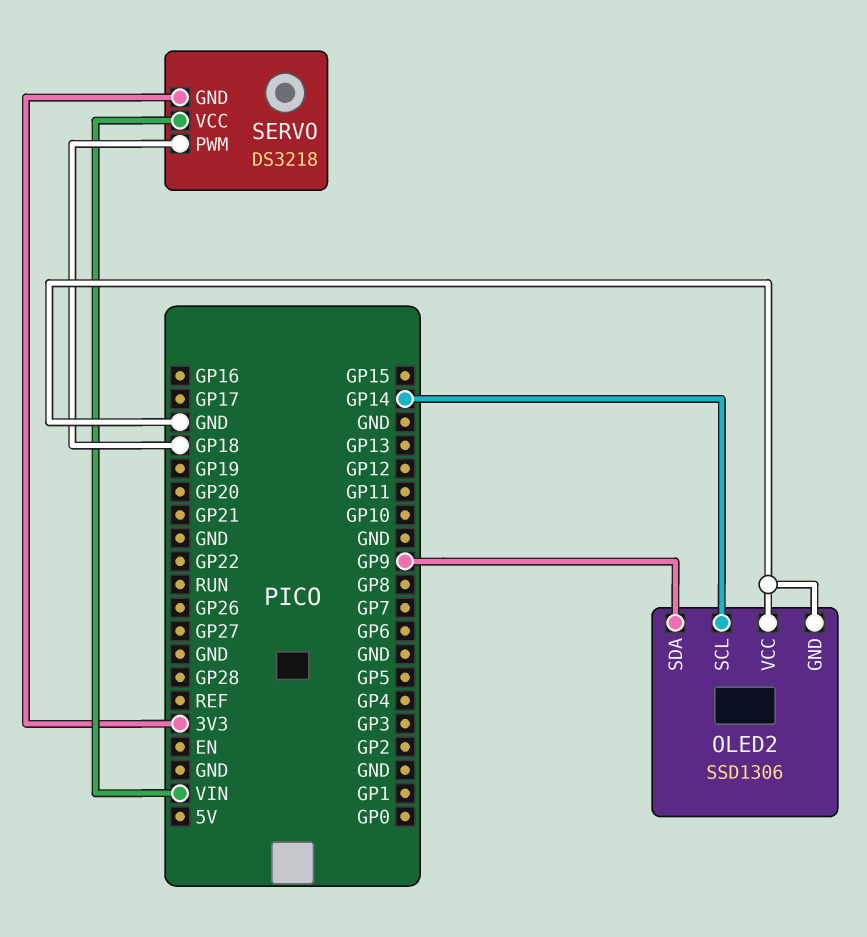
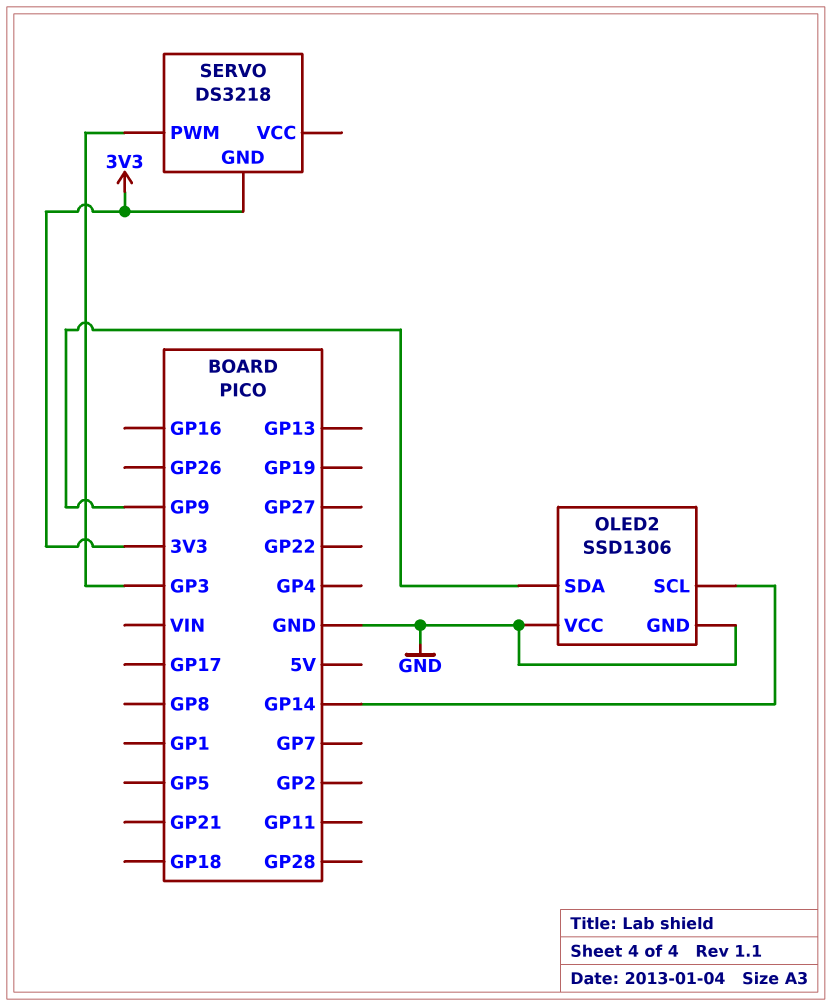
SERVO pin PWM: GP18 -> GP3
SERVO pin VCC: VIN -> none

